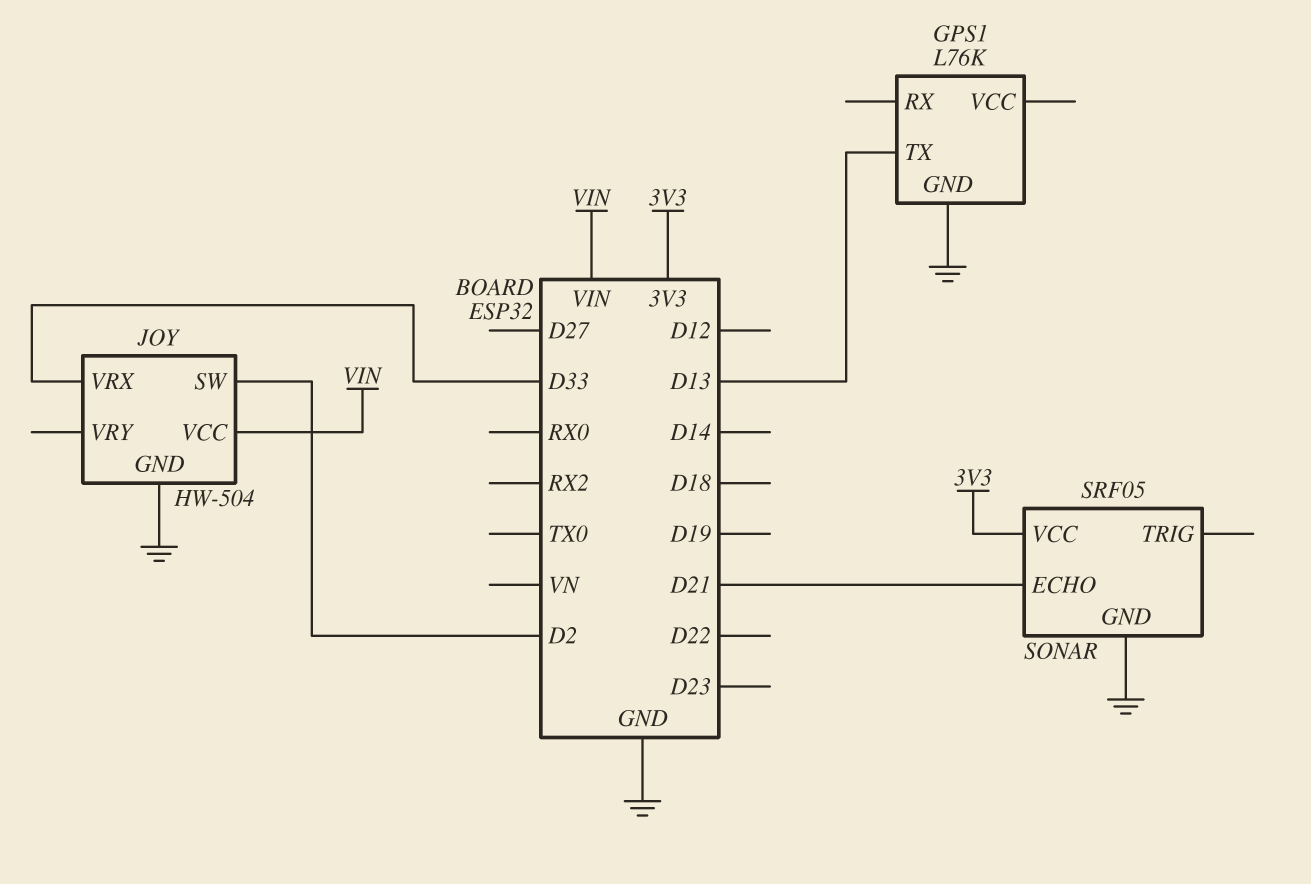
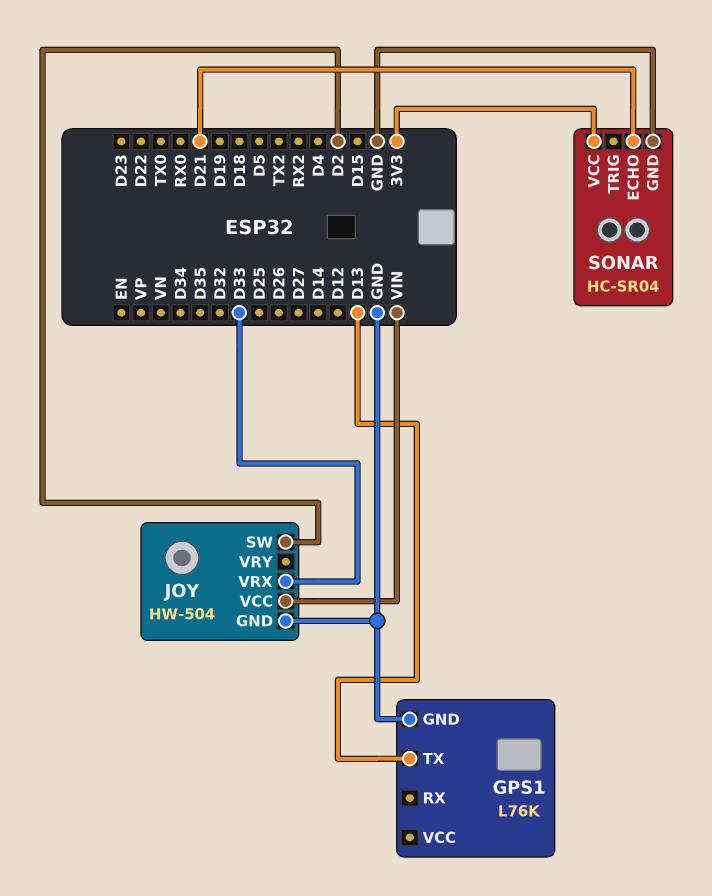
SONAR: SRF05 -> HC-SR04

